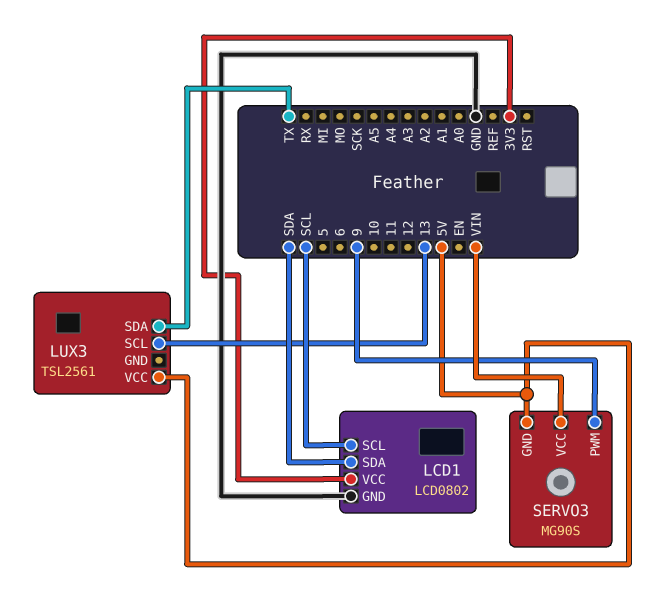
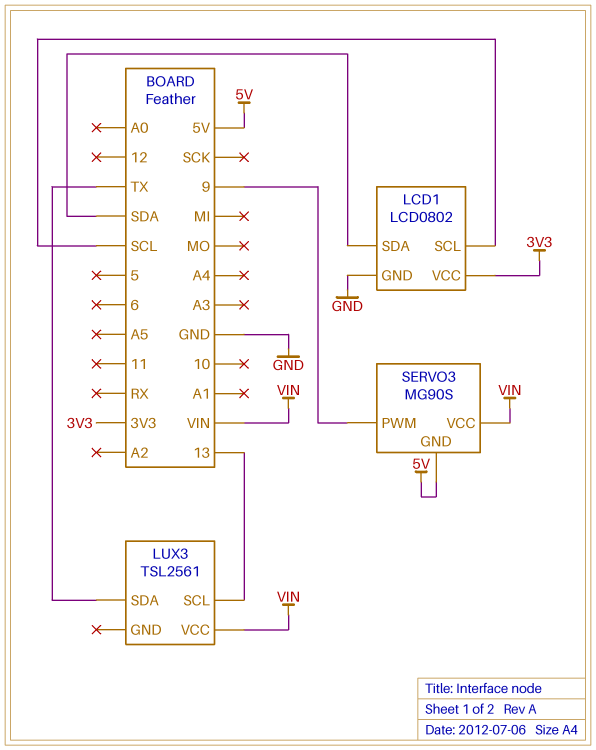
LUX3 pin VCC: 5V -> VIN

